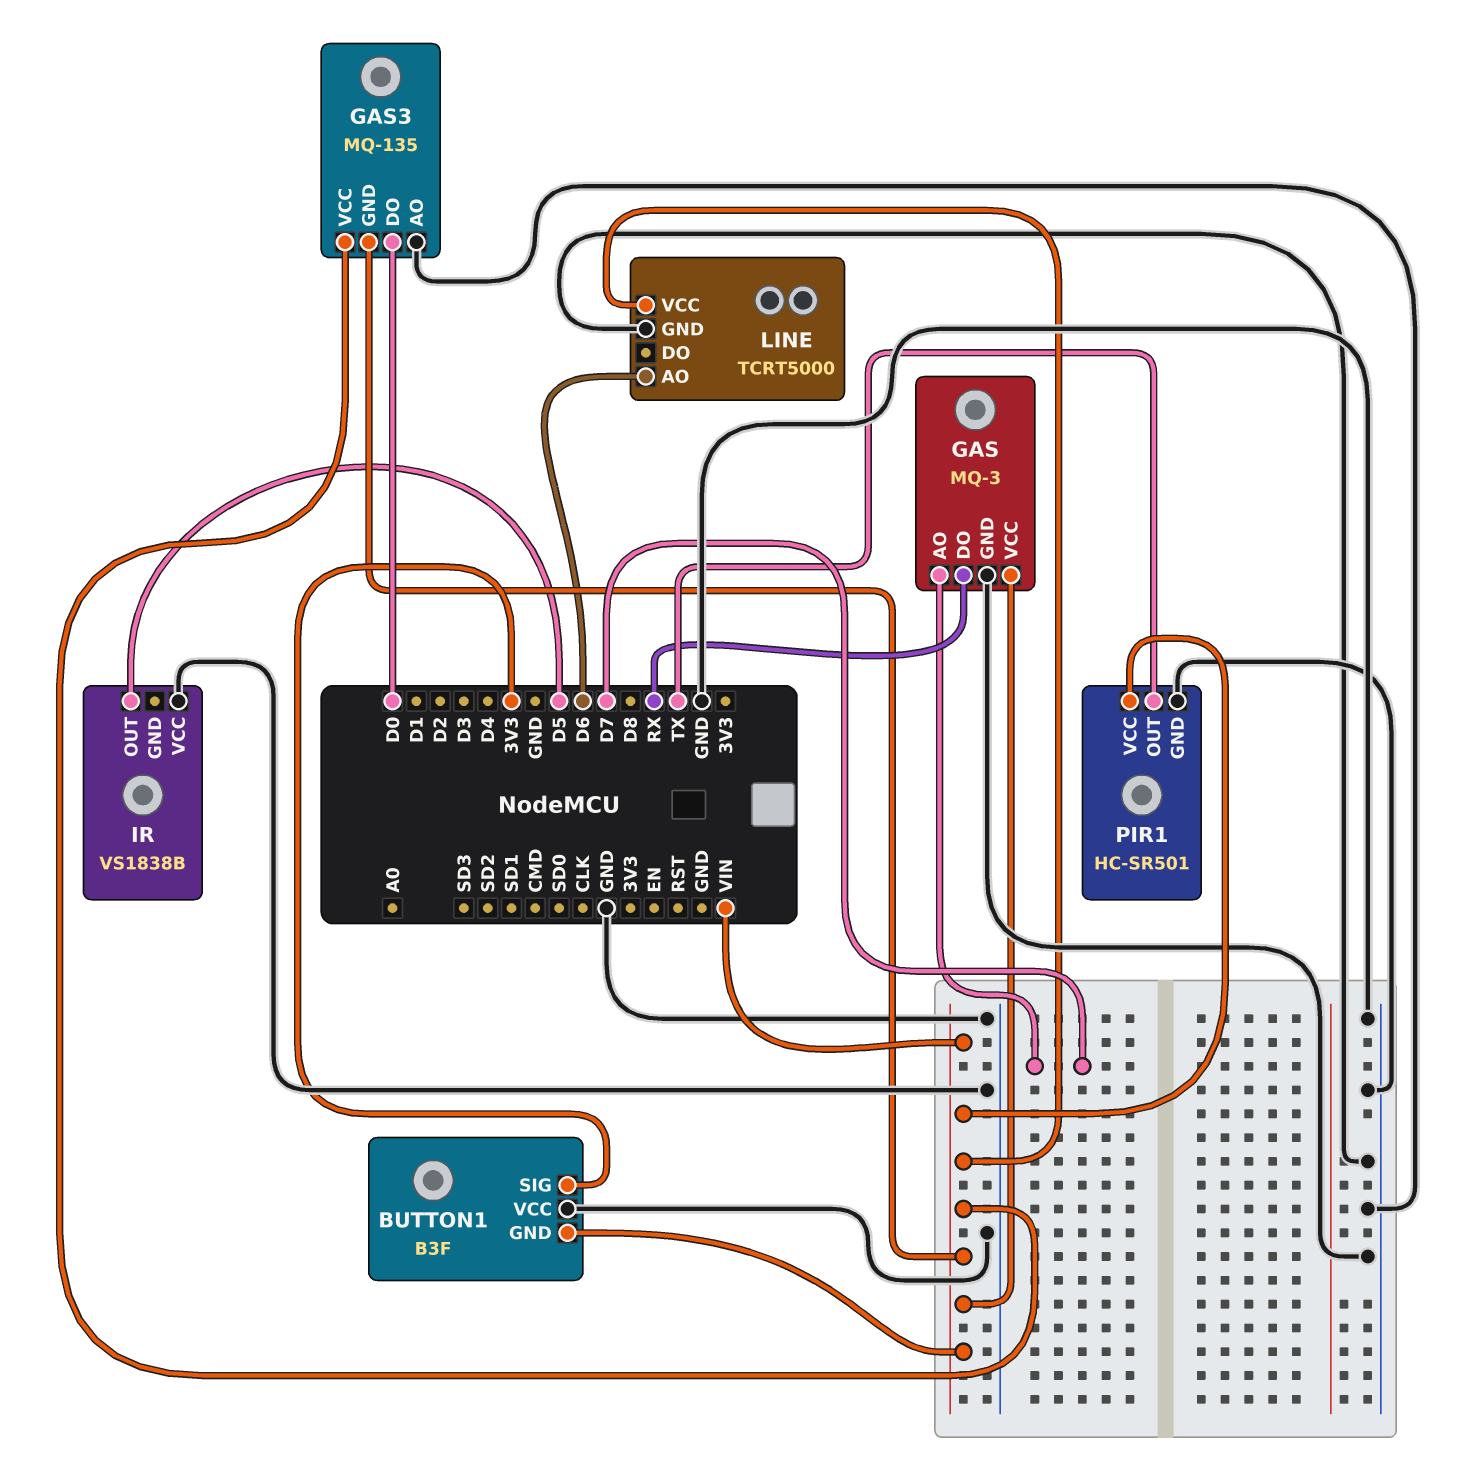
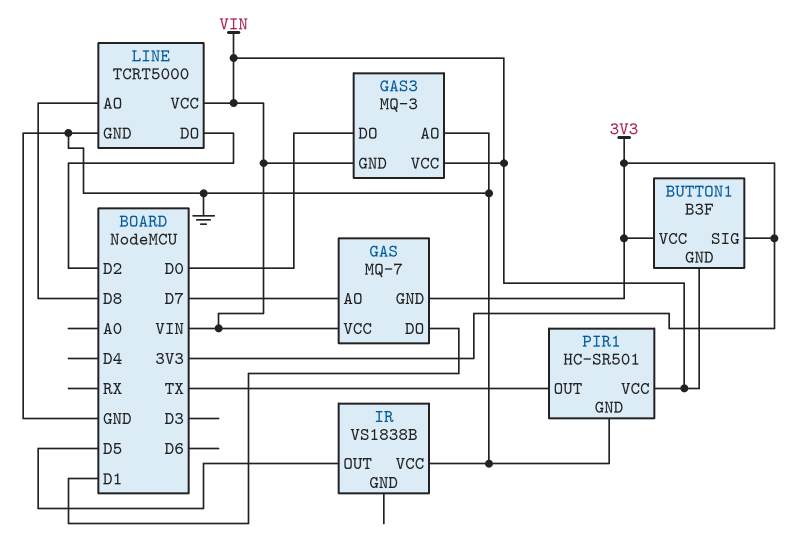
BUTTON1 pin VCC: GND -> 3V3
GAS: MQ-3 -> MQ-7
GAS pin DO: RX -> D1
GAS pin GND: GND -> 3V3
GAS3: MQ-135 -> MQ-3
LINE pin AO: D6 -> D8
LINE pin DO: none -> D2

